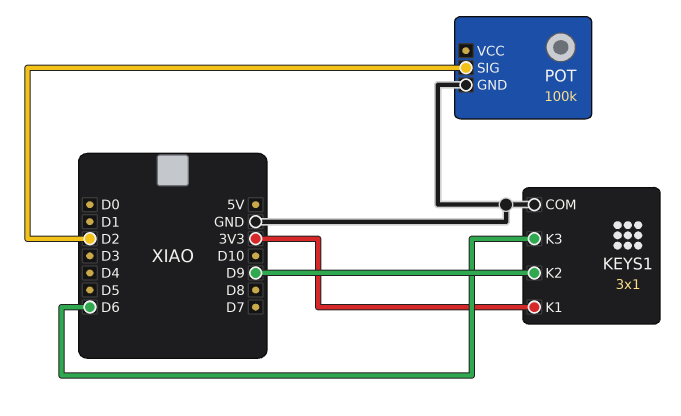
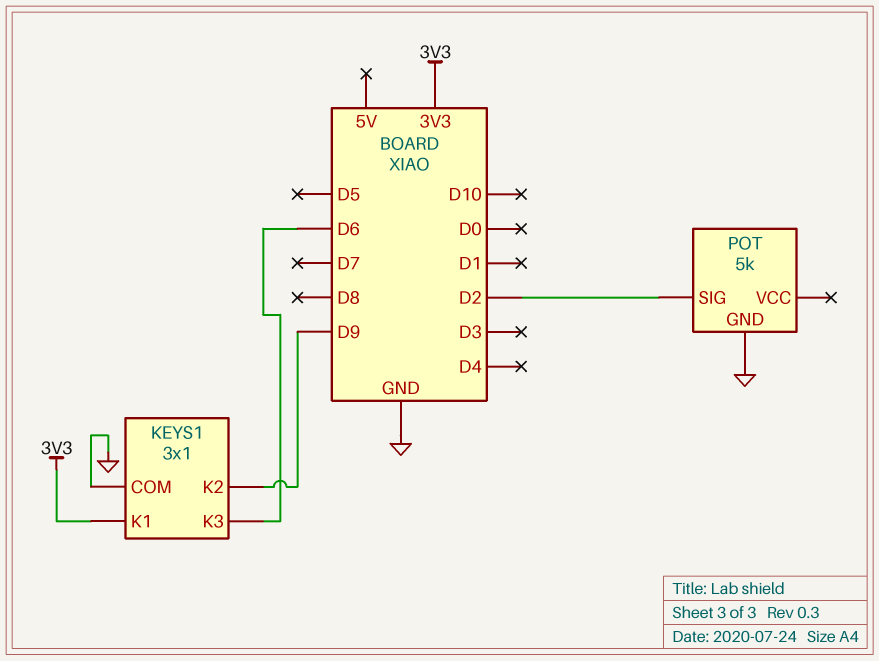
POT: 100k -> 5k

